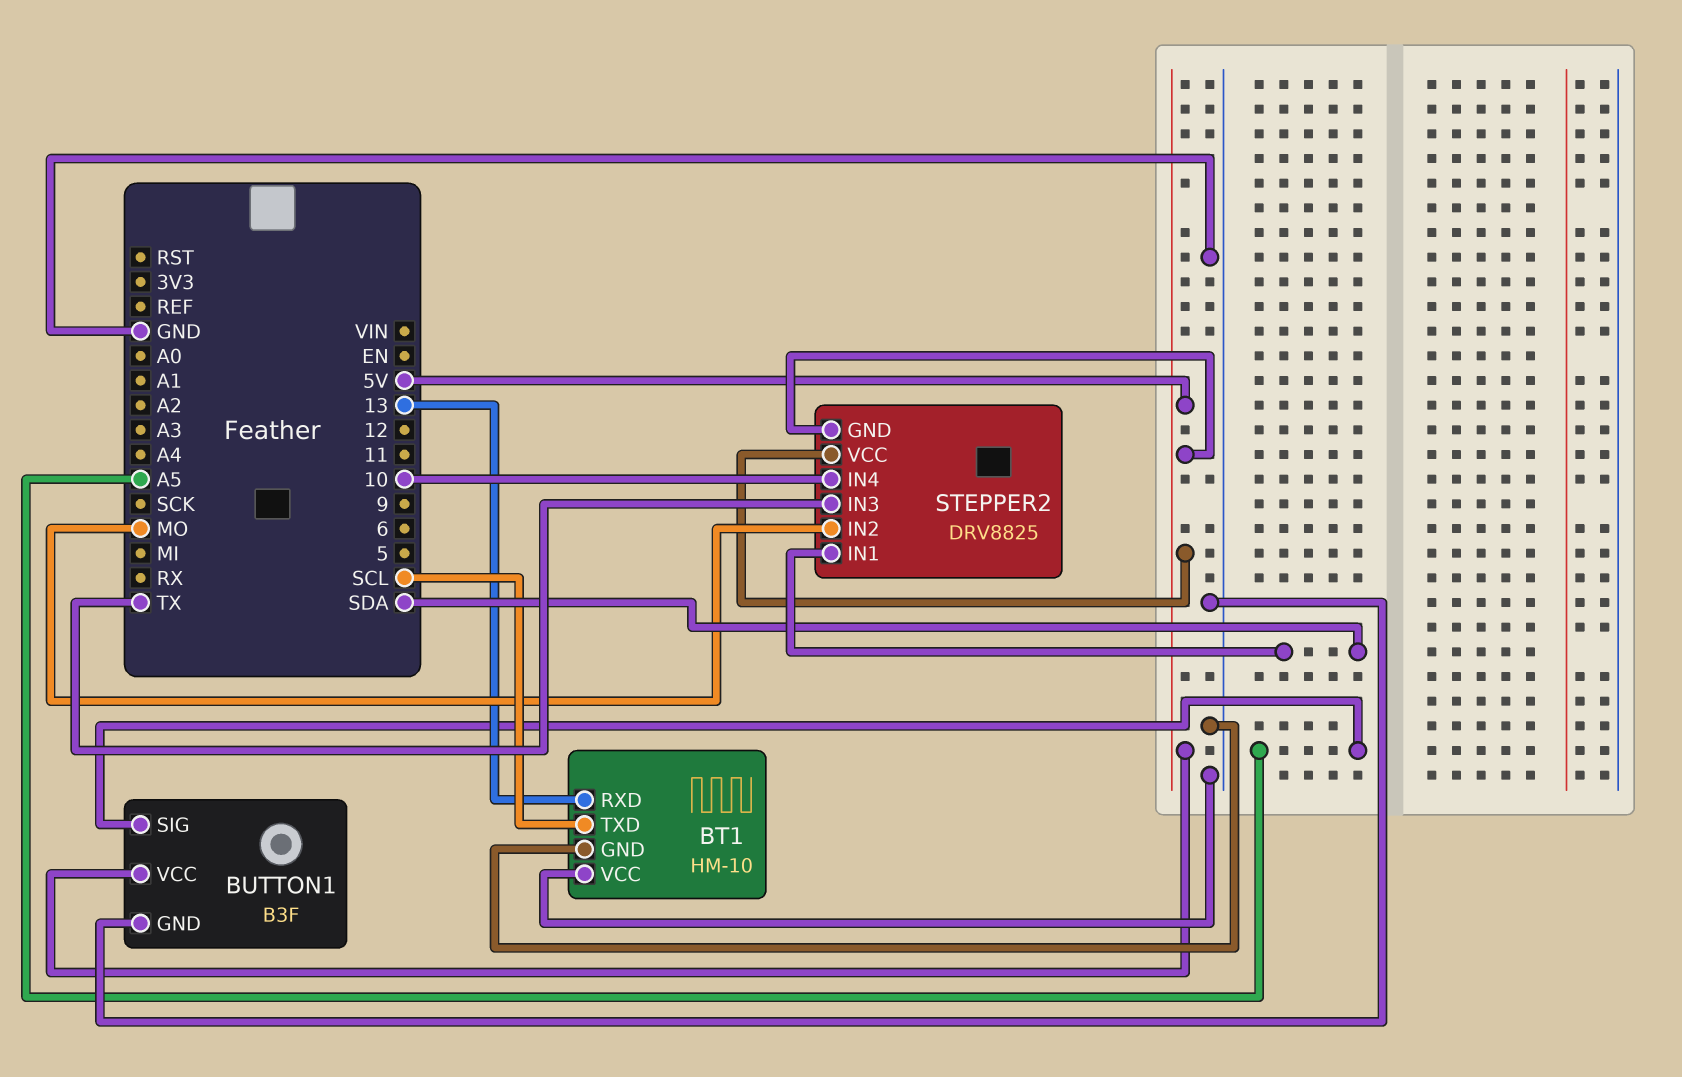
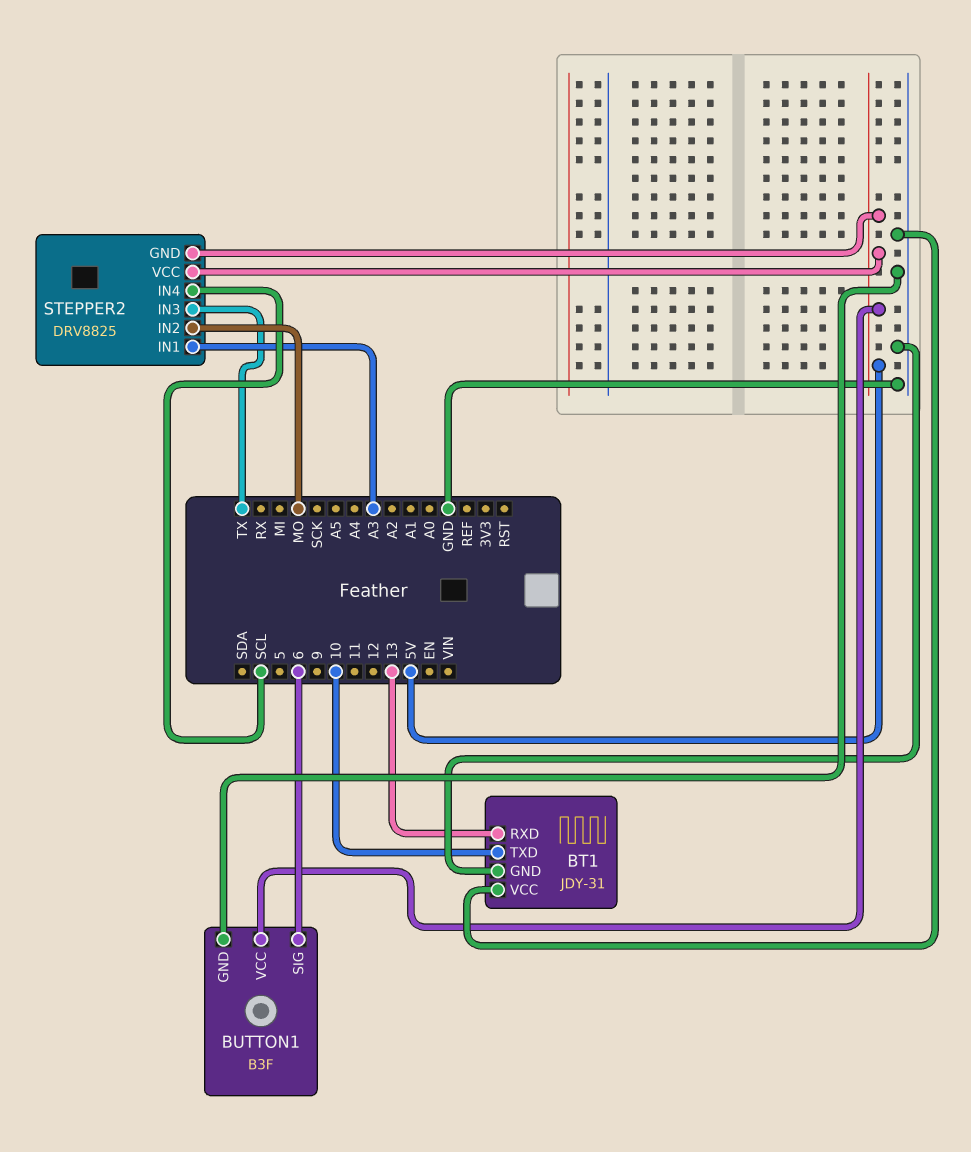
BT1: HM-10 -> JDY-31
BT1 pin TXD: SCL -> 10
BUTTON1 pin SIG: A5 -> 6
STEPPER2 pin IN1: SDA -> A3
STEPPER2 pin IN4: 10 -> SCL

